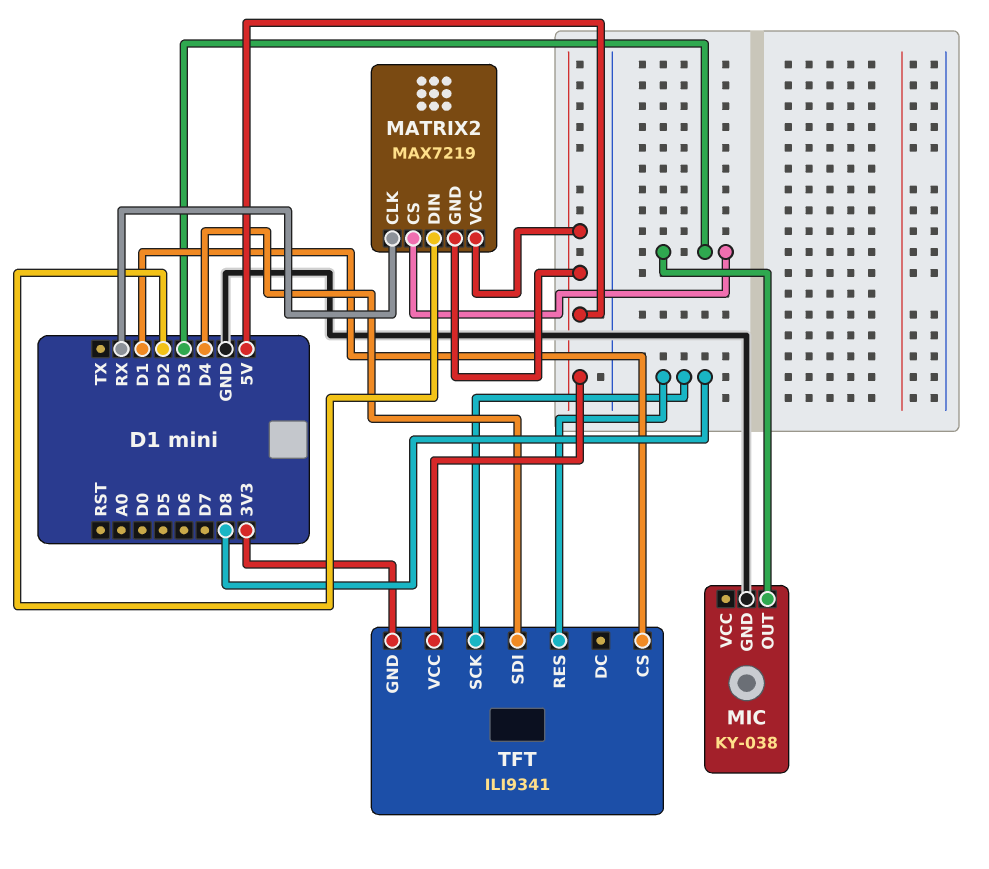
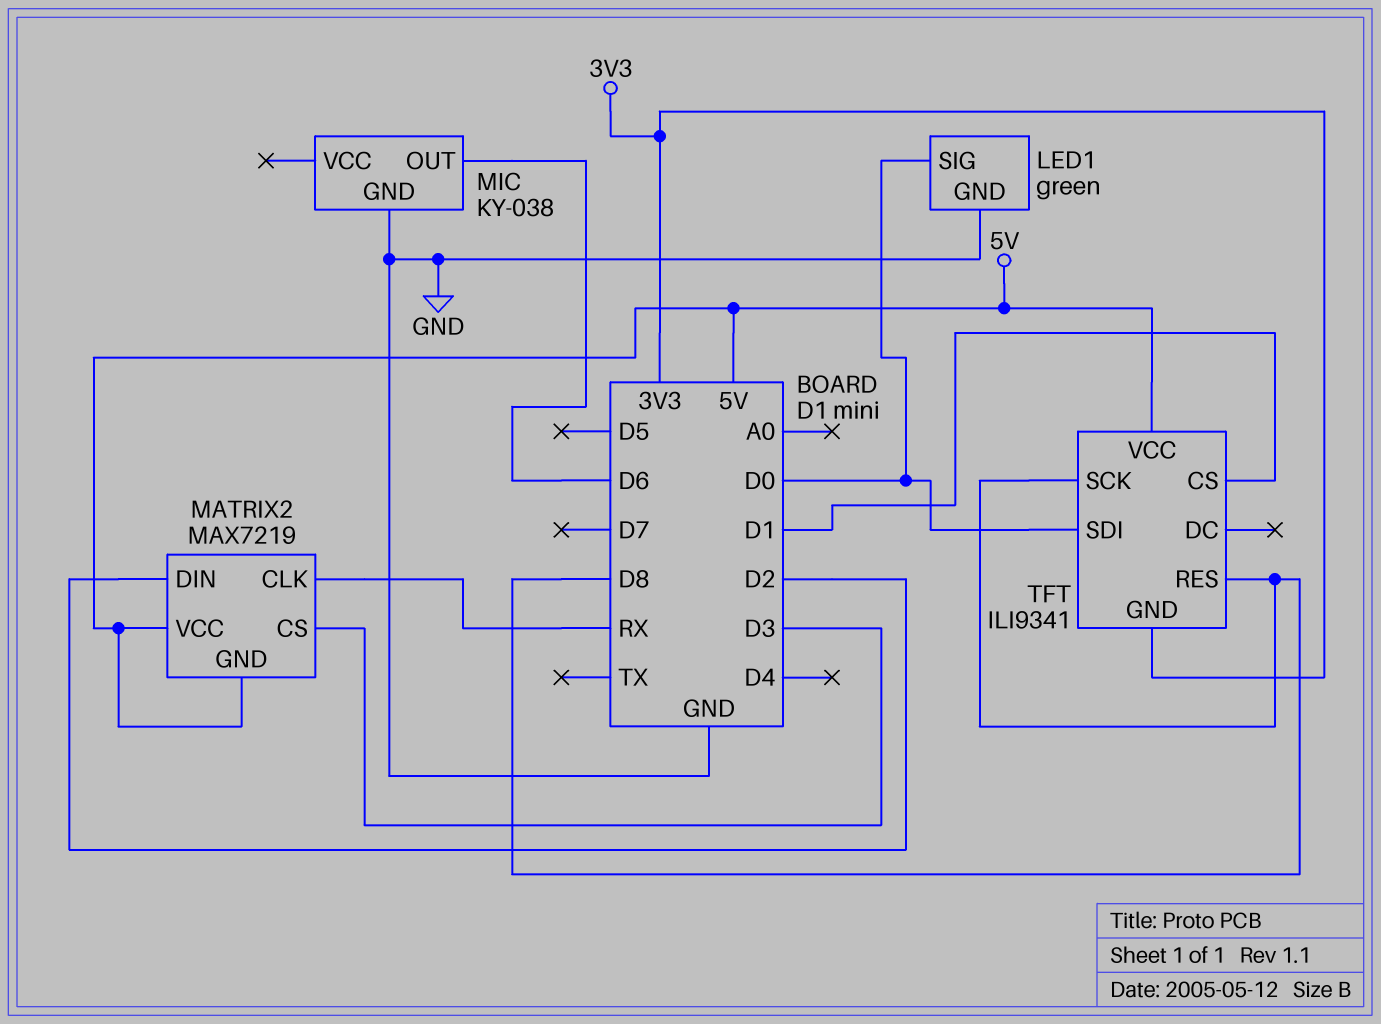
LED1: none -> green
LED1 pin GND: none -> GND
LED1 pin SIG: none -> D0
MIC pin OUT: D3 -> D6
TFT pin SDI: D4 -> D0

